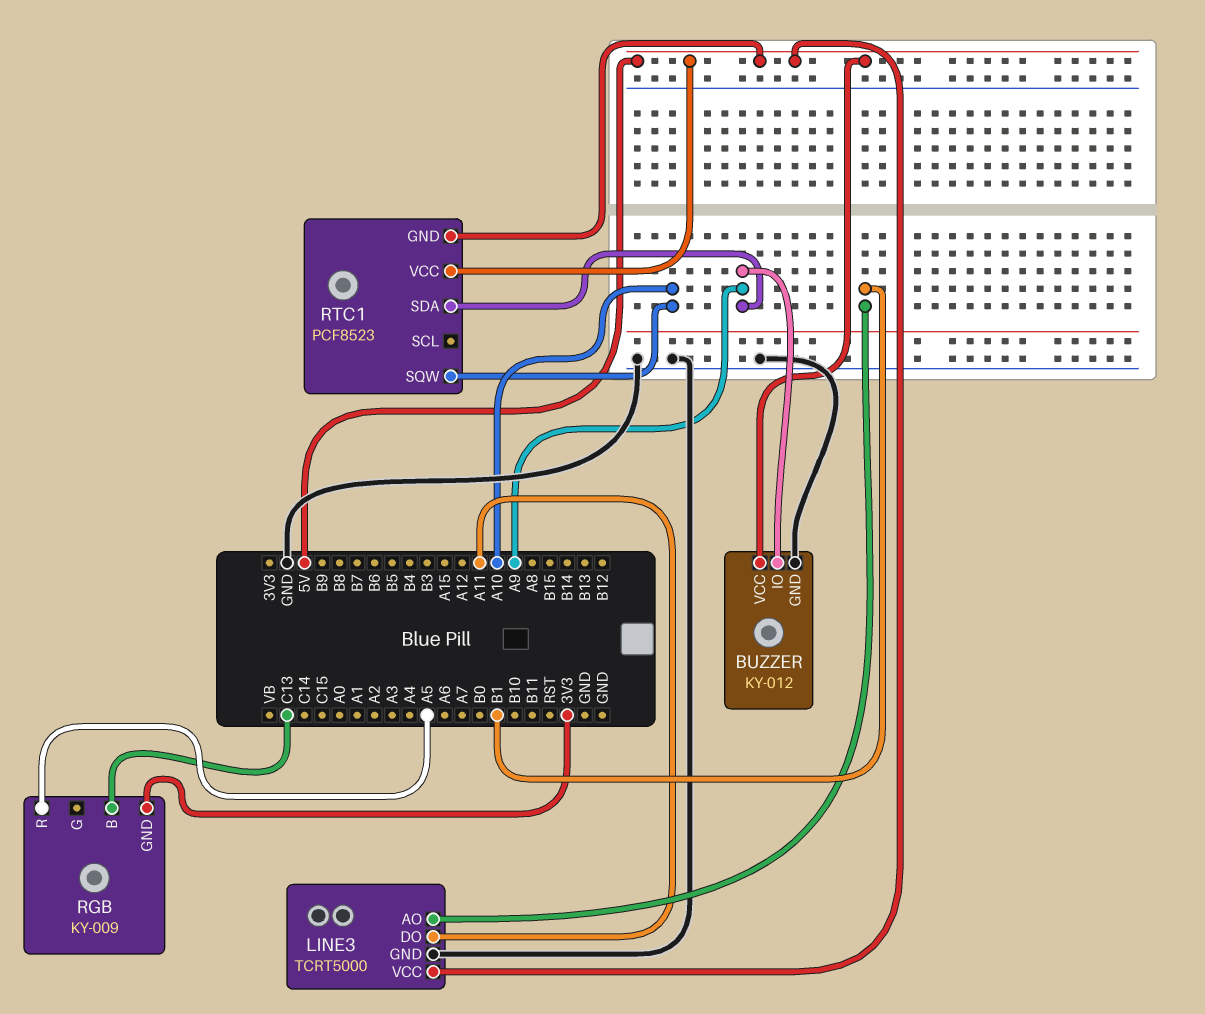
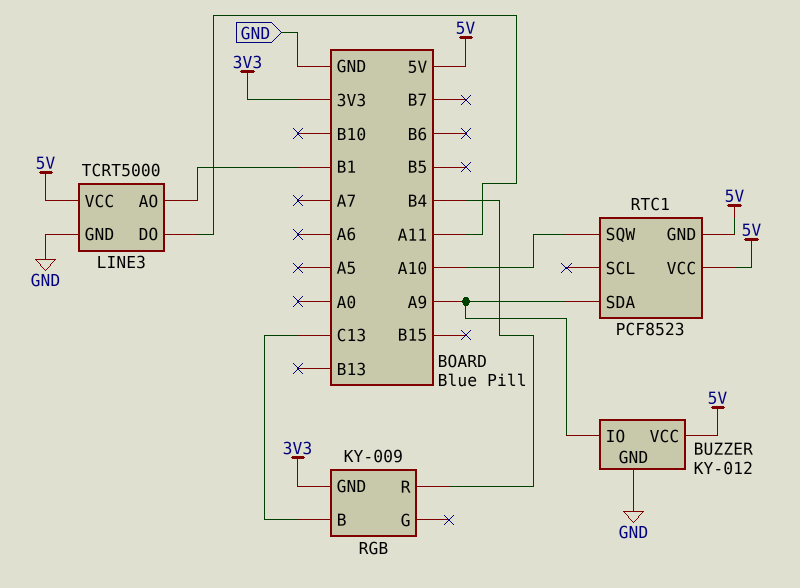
RGB pin R: A5 -> B4

